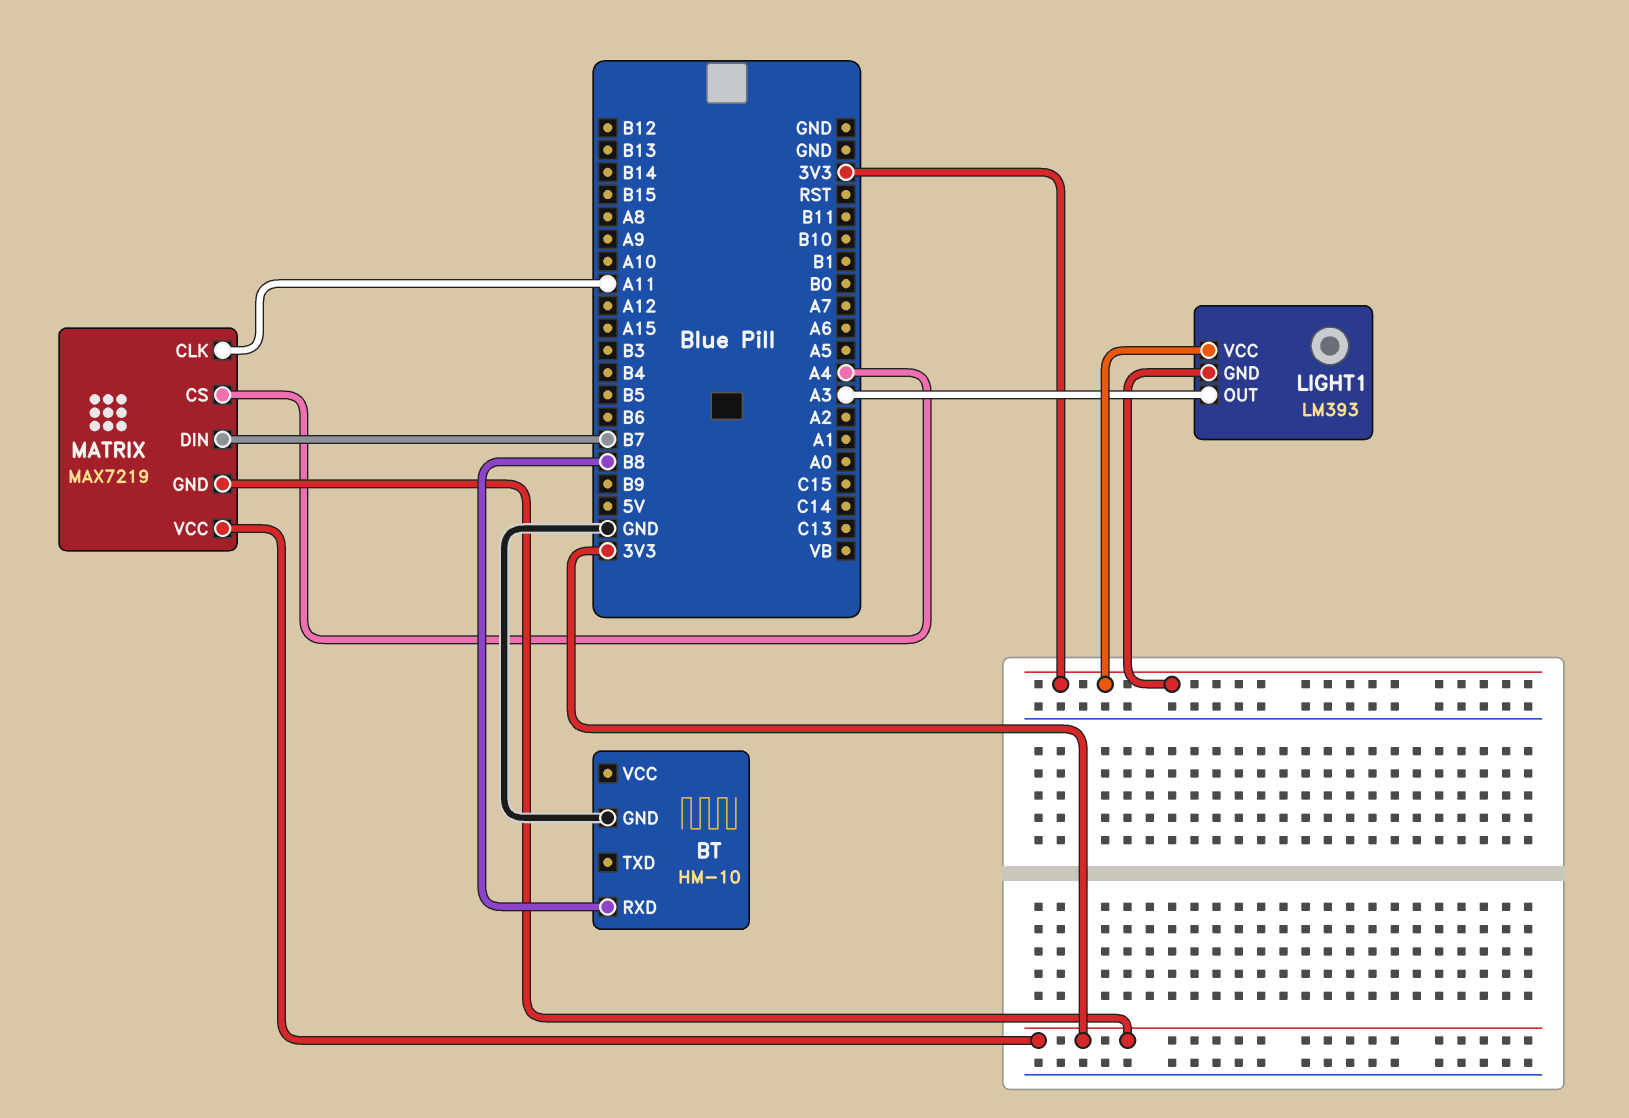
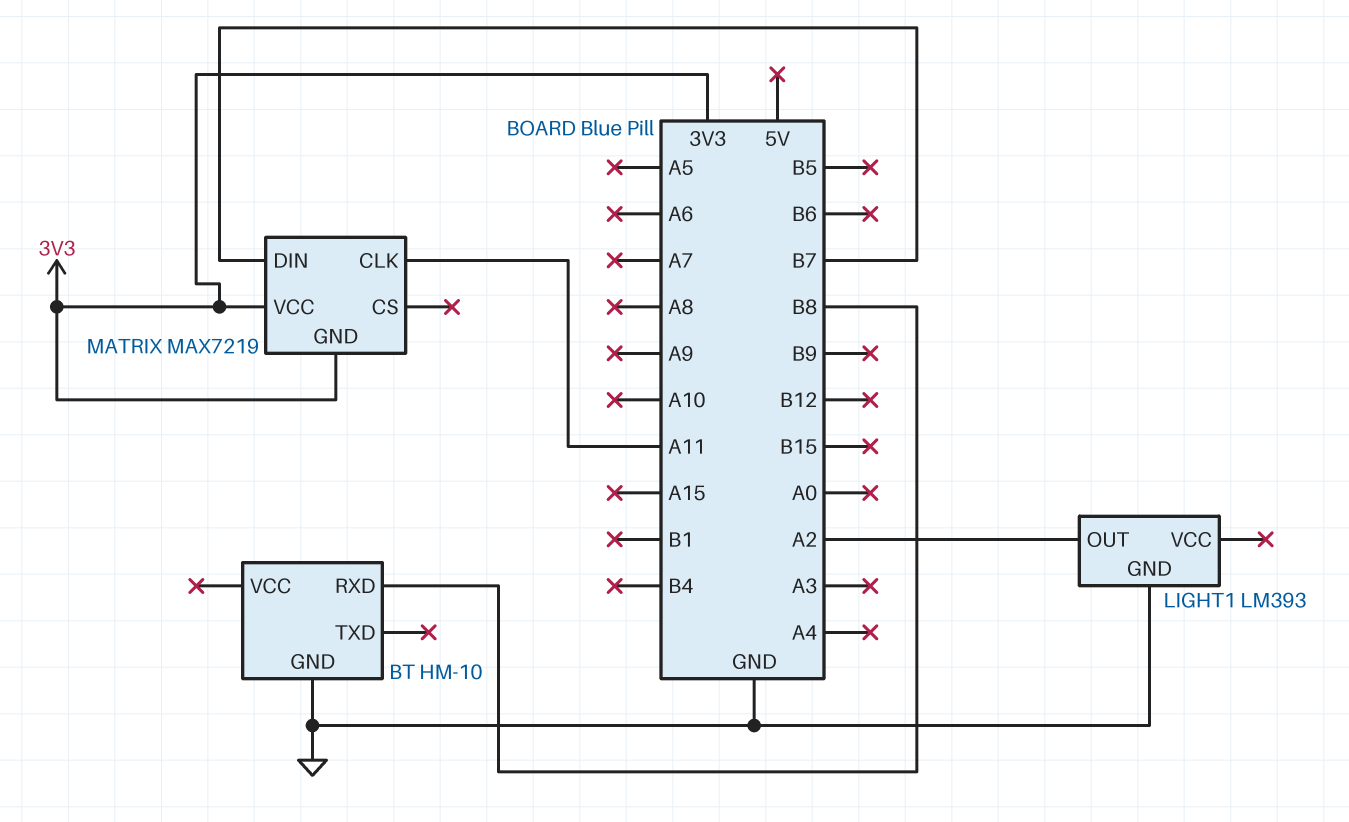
LIGHT1 pin GND: 3V3 -> GND
LIGHT1 pin OUT: A3 -> A2
LIGHT1 pin VCC: 3V3 -> none
MATRIX pin CS: A4 -> none

